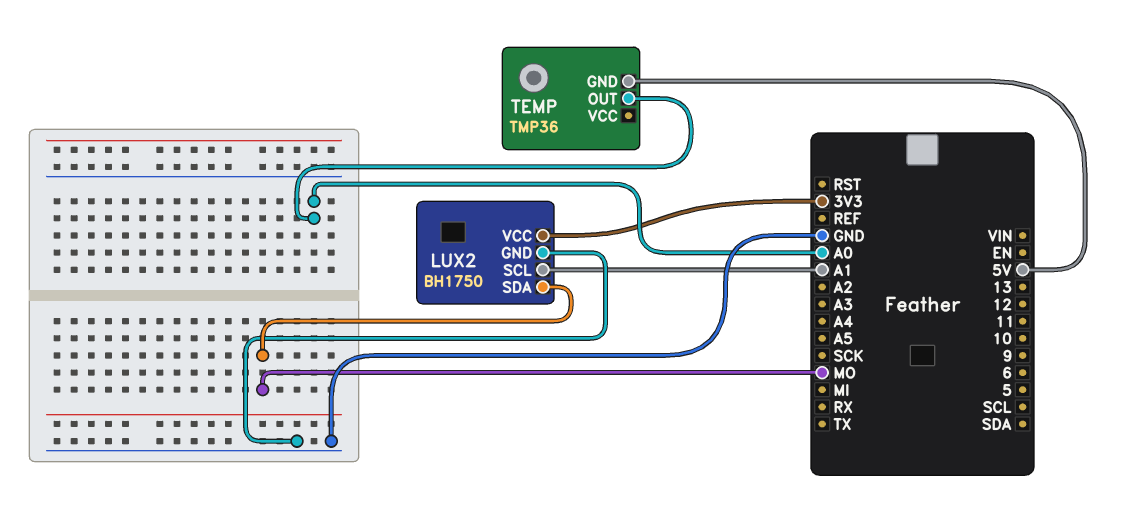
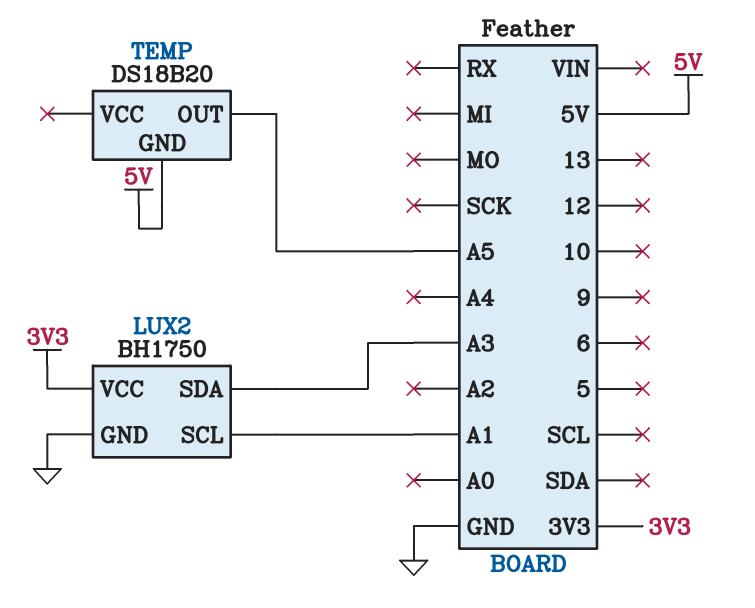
LUX2 pin SDA: MO -> A3
TEMP: TMP36 -> DS18B20
TEMP pin OUT: A0 -> A5

